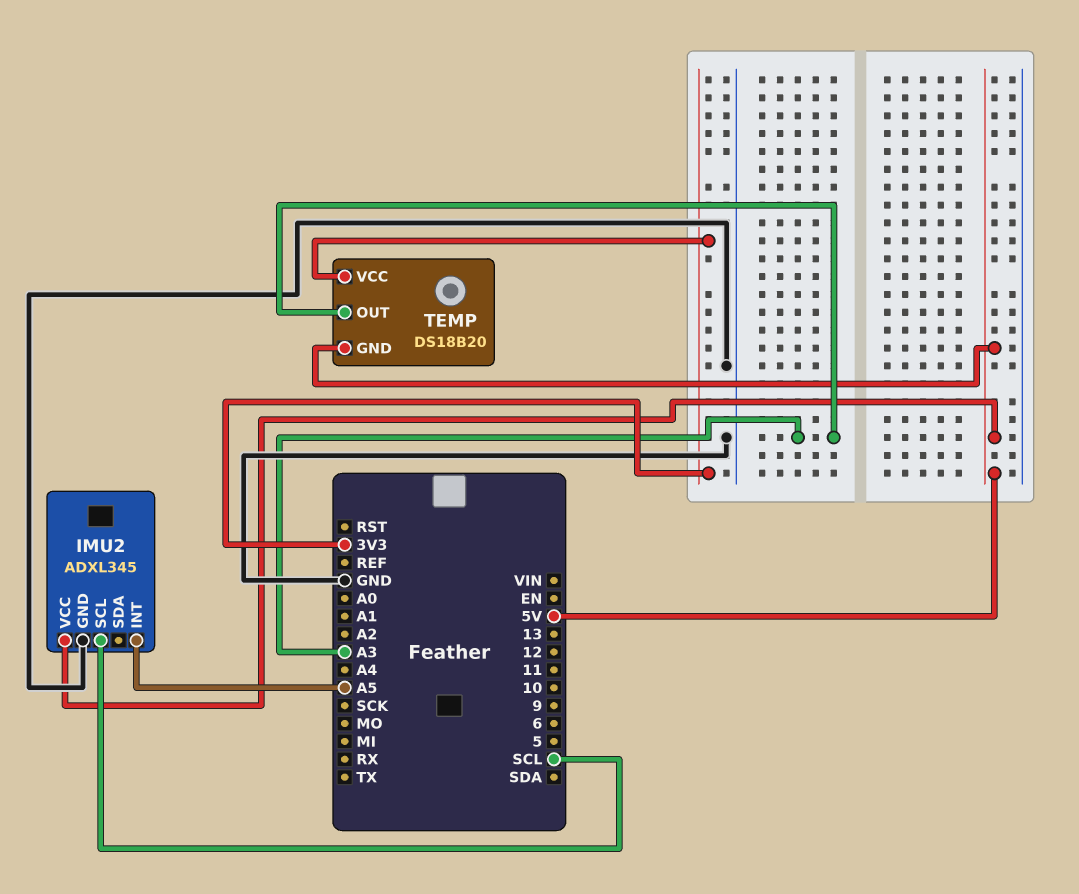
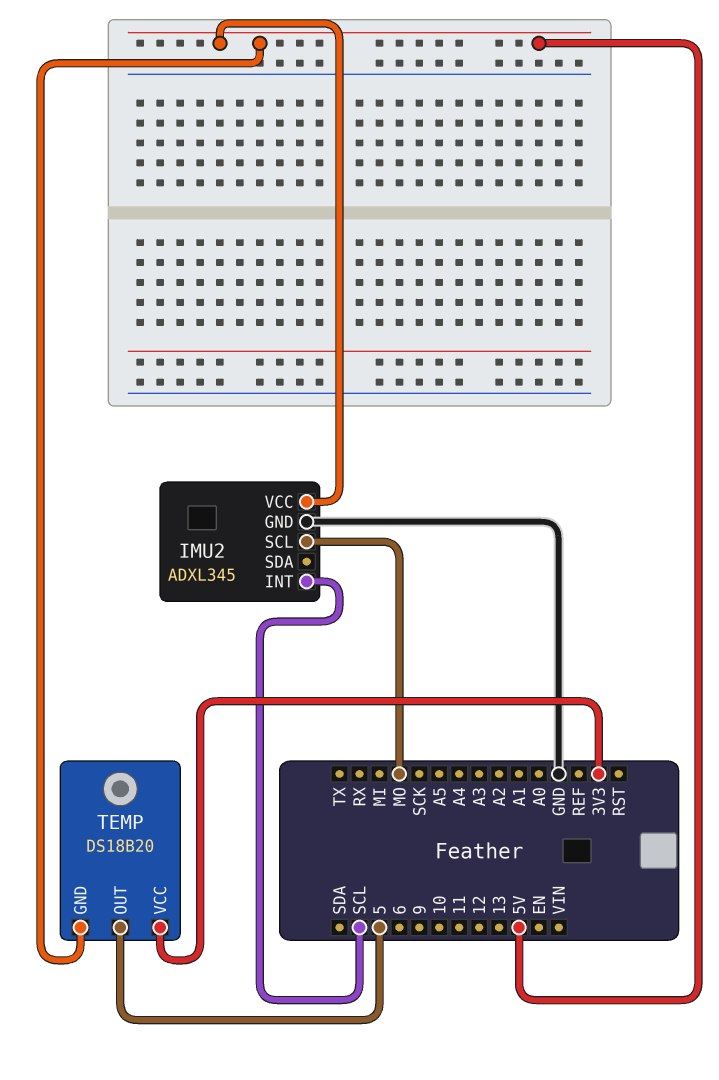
IMU2 pin INT: A5 -> SCL
IMU2 pin SCL: SCL -> MO
TEMP pin OUT: A3 -> 5

